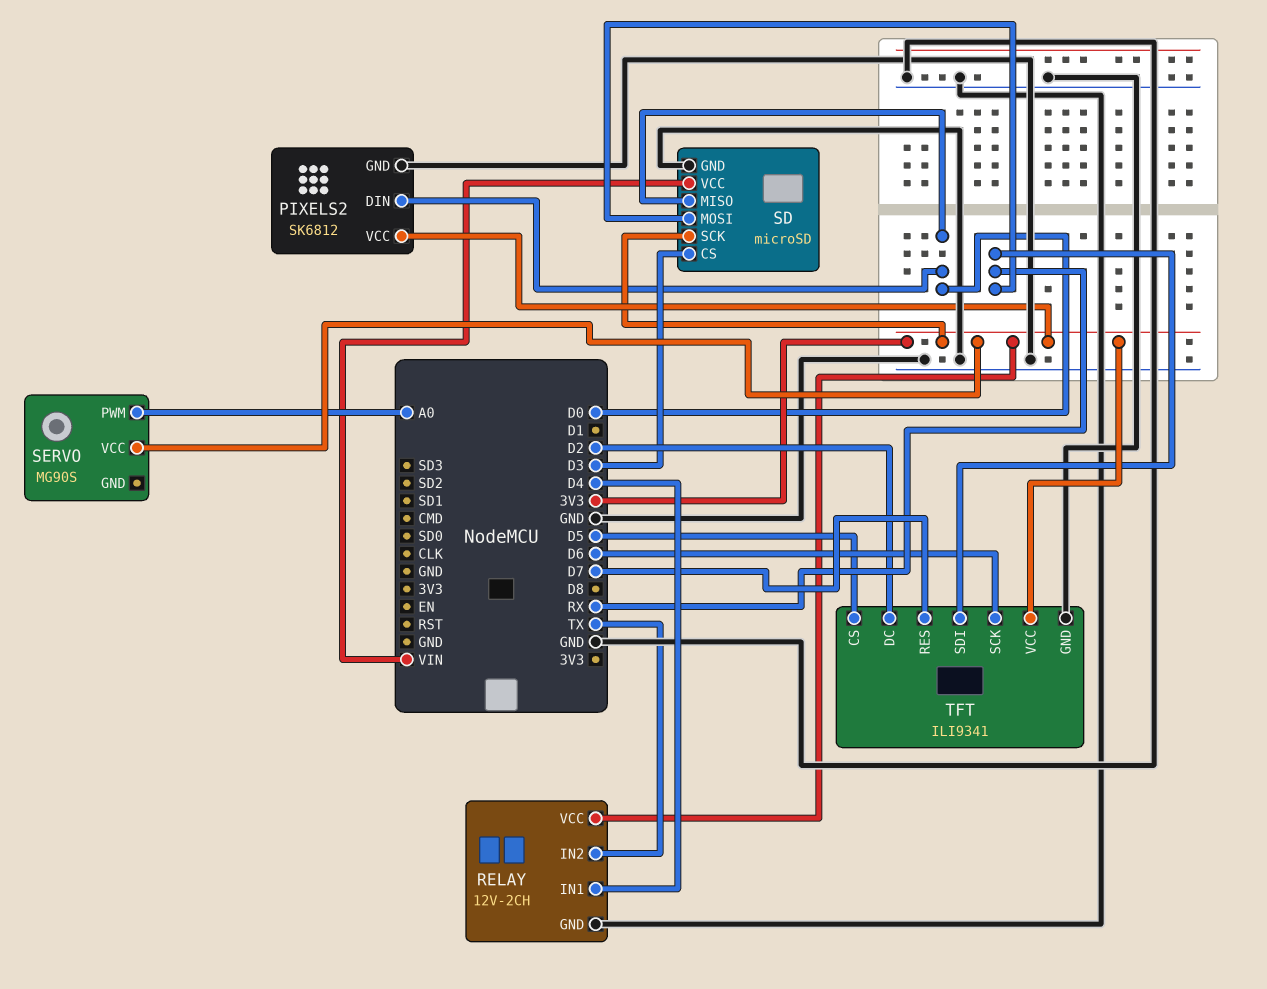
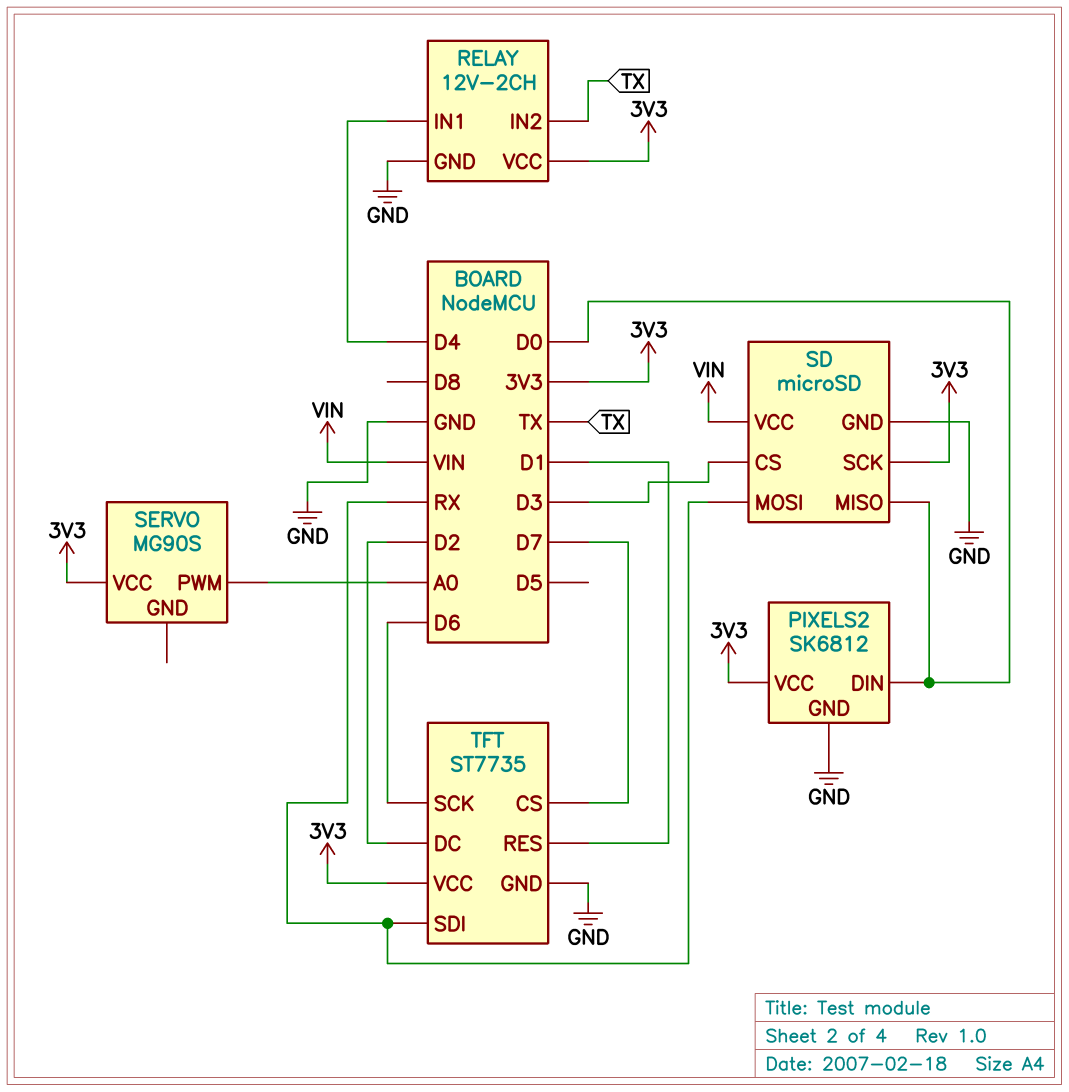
TFT: ILI9341 -> ST7735
TFT pin CS: D5 -> D7
TFT pin RES: D7 -> D1

